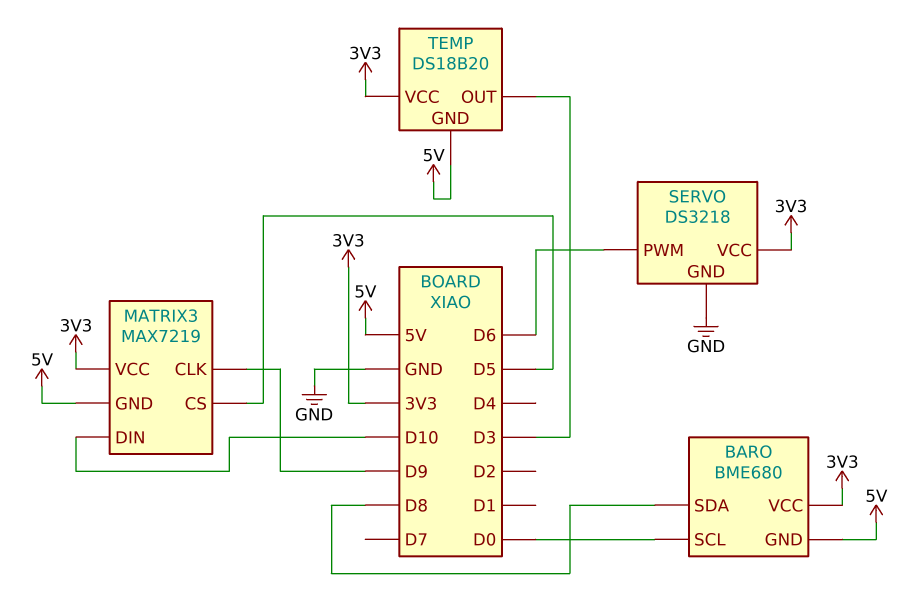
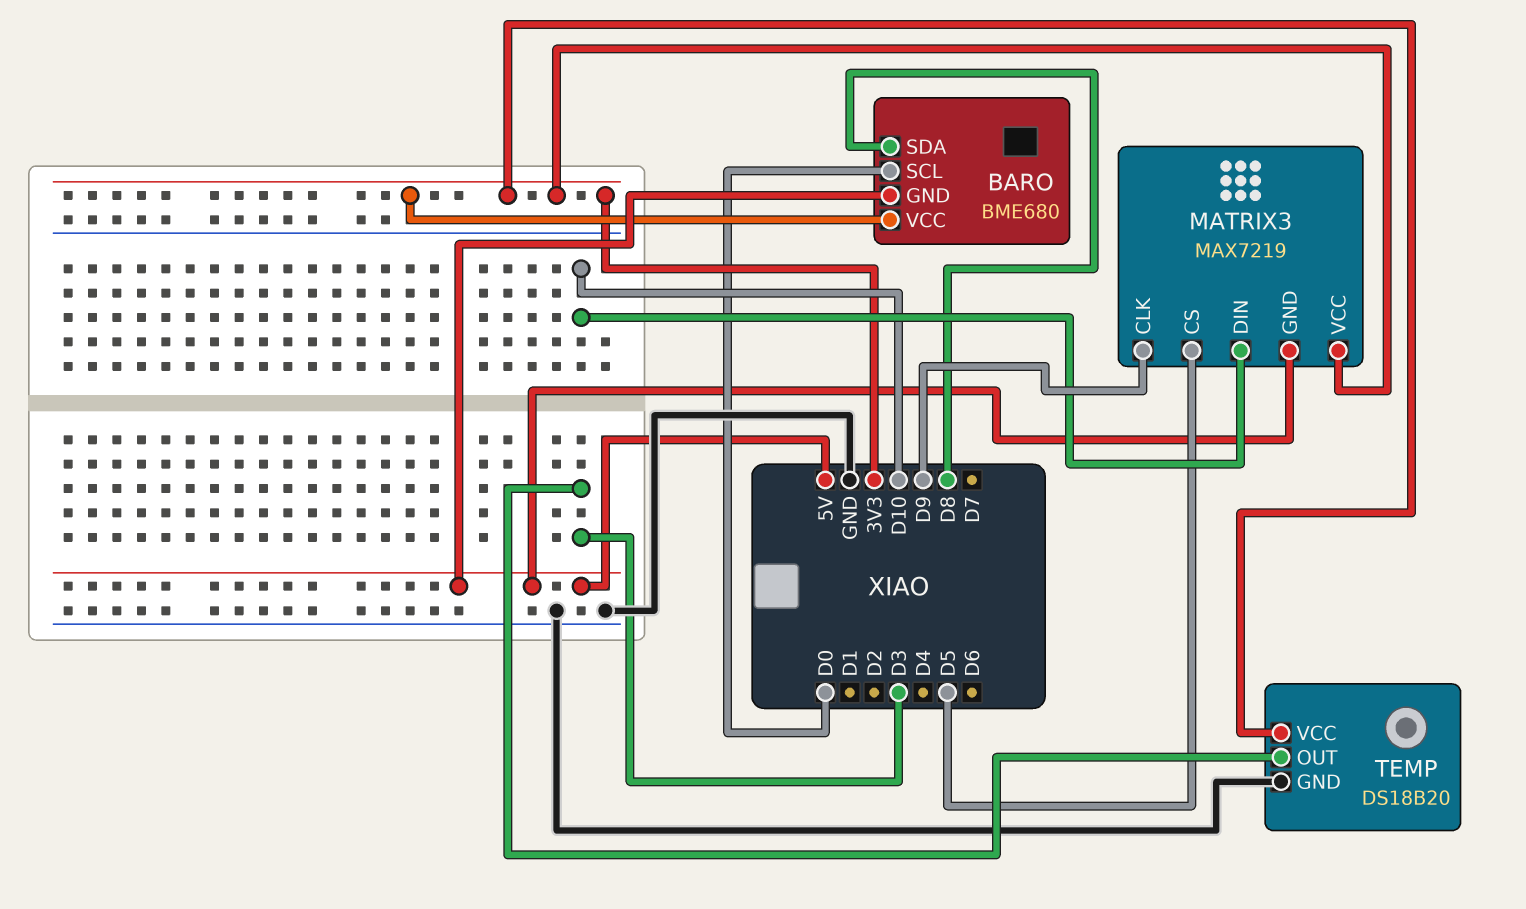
SERVO: DS3218 -> none
SERVO pin GND: GND -> none
SERVO pin PWM: D6 -> none
SERVO pin VCC: 3V3 -> none
TEMP pin GND: 5V -> GND

